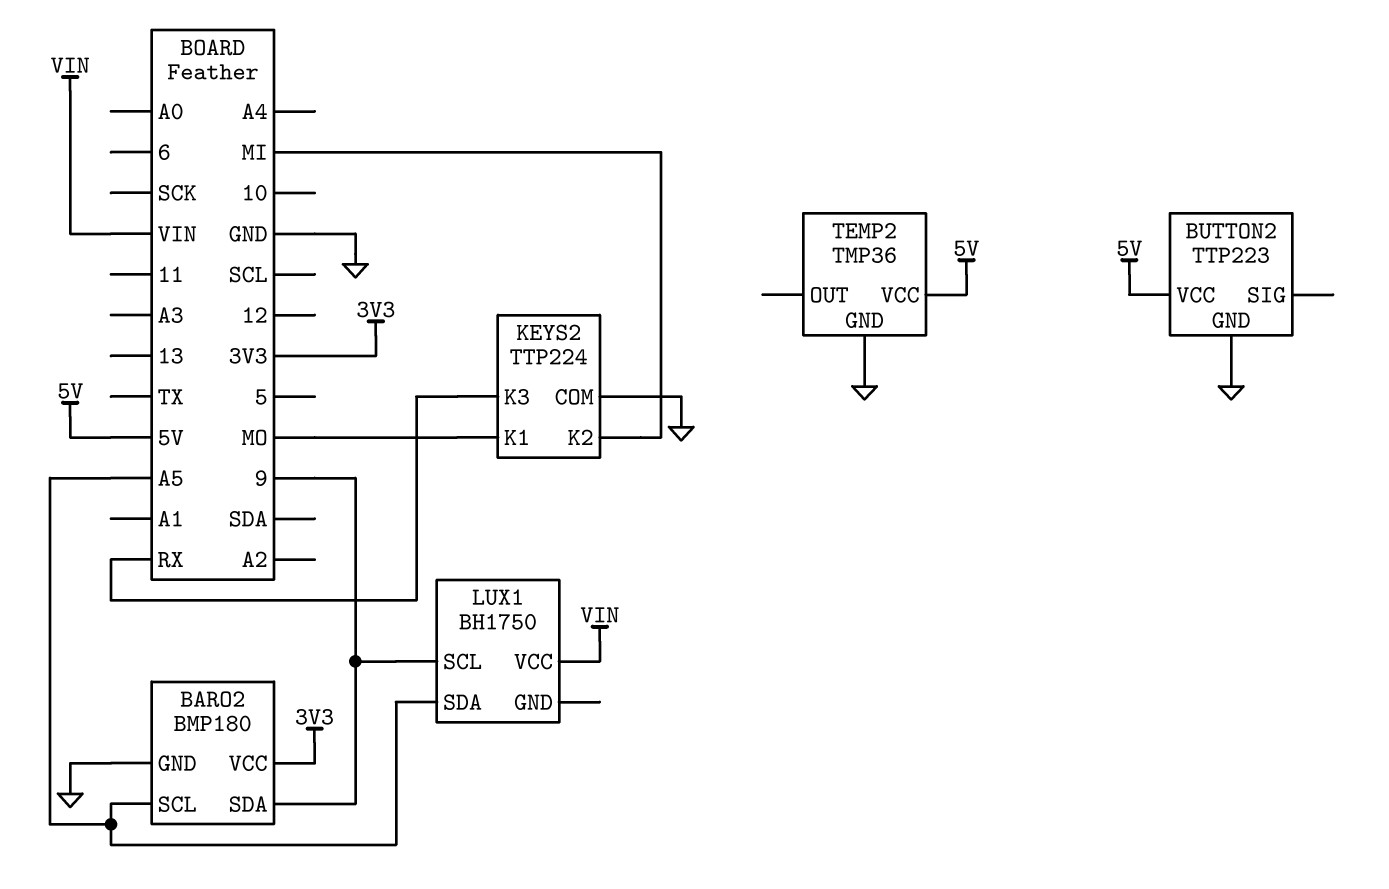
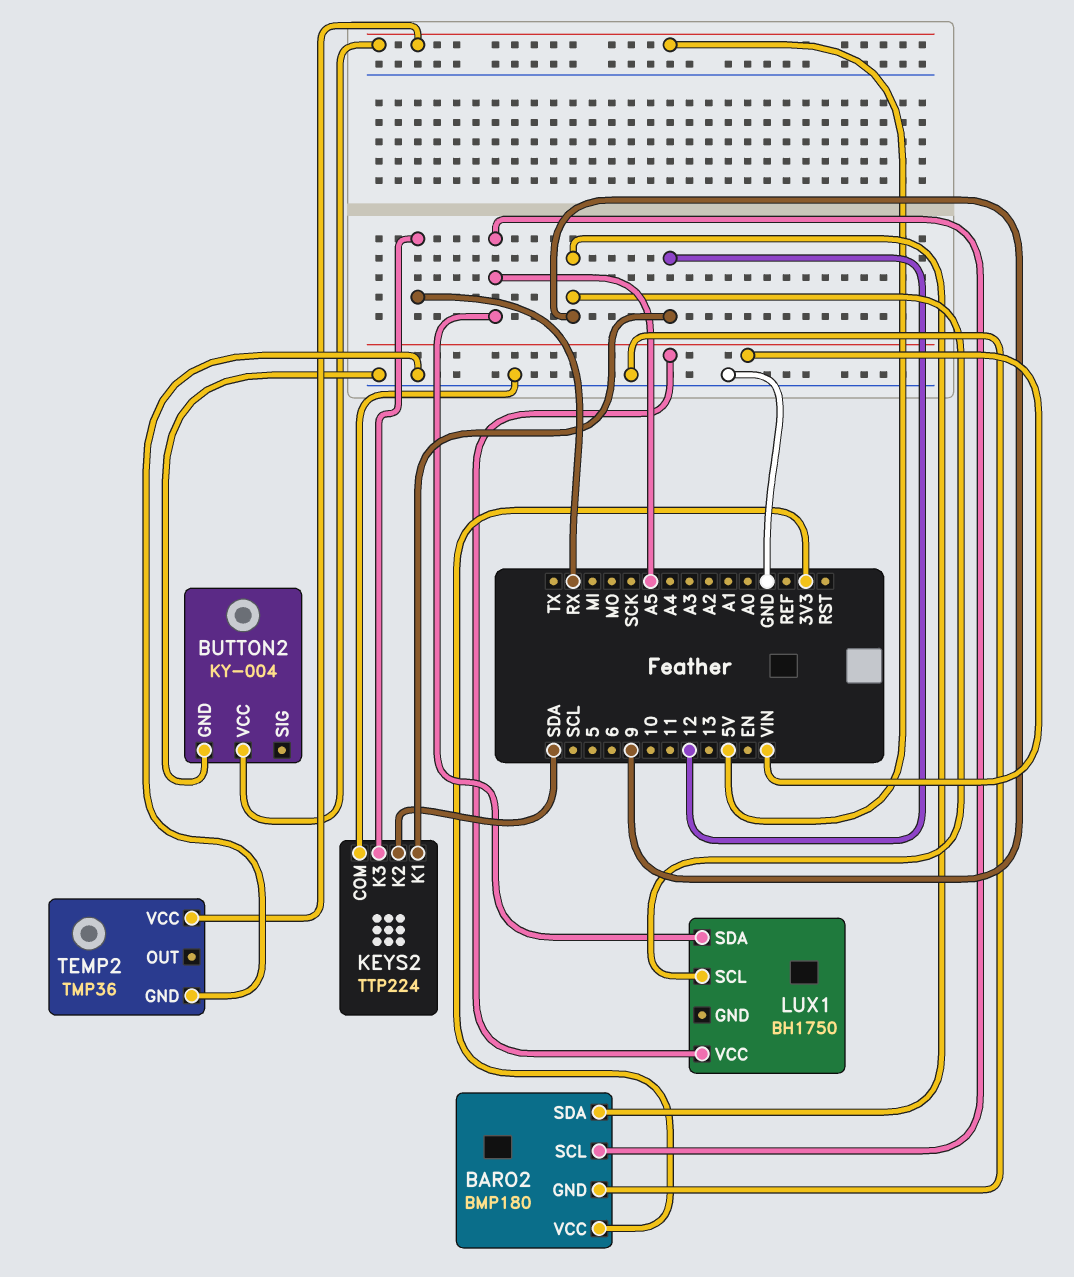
BUTTON2: TTP223 -> KY-004
KEYS2 pin K1: MO -> 12
KEYS2 pin K2: MI -> SDA

